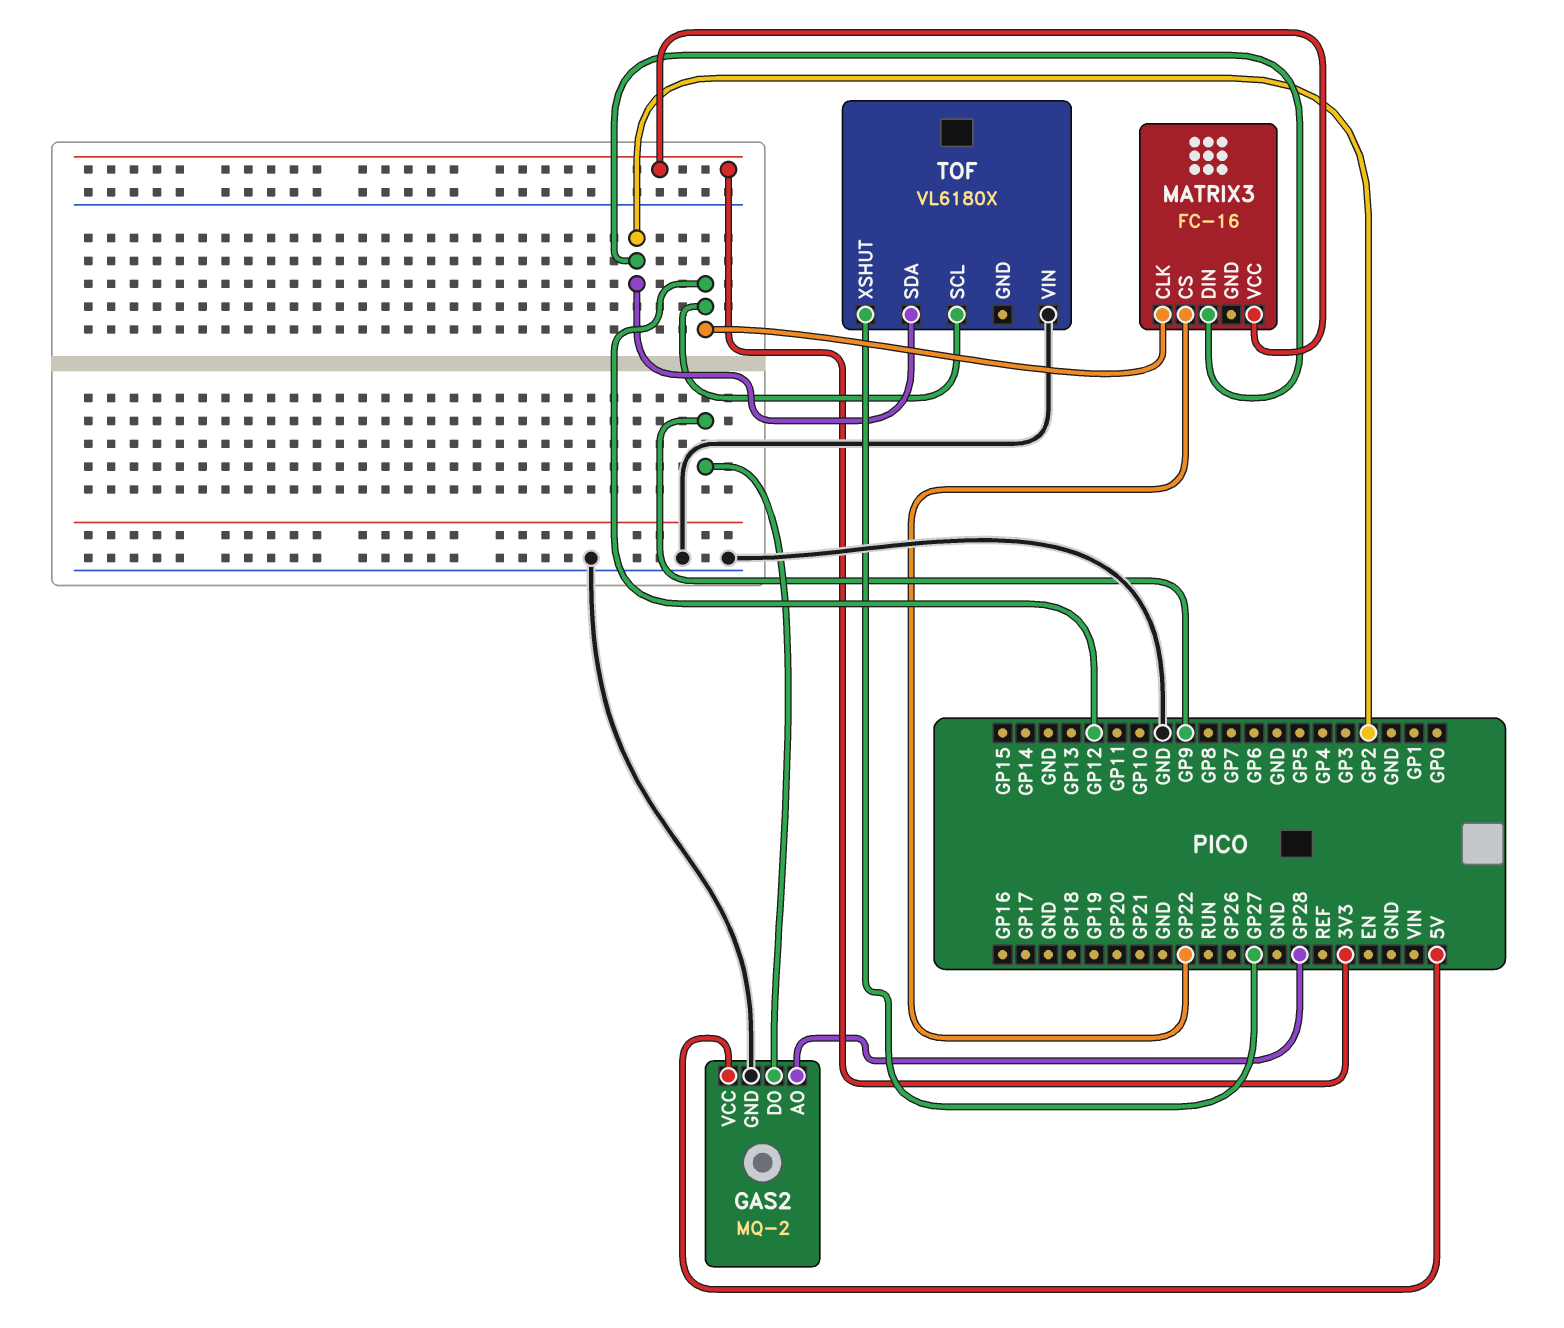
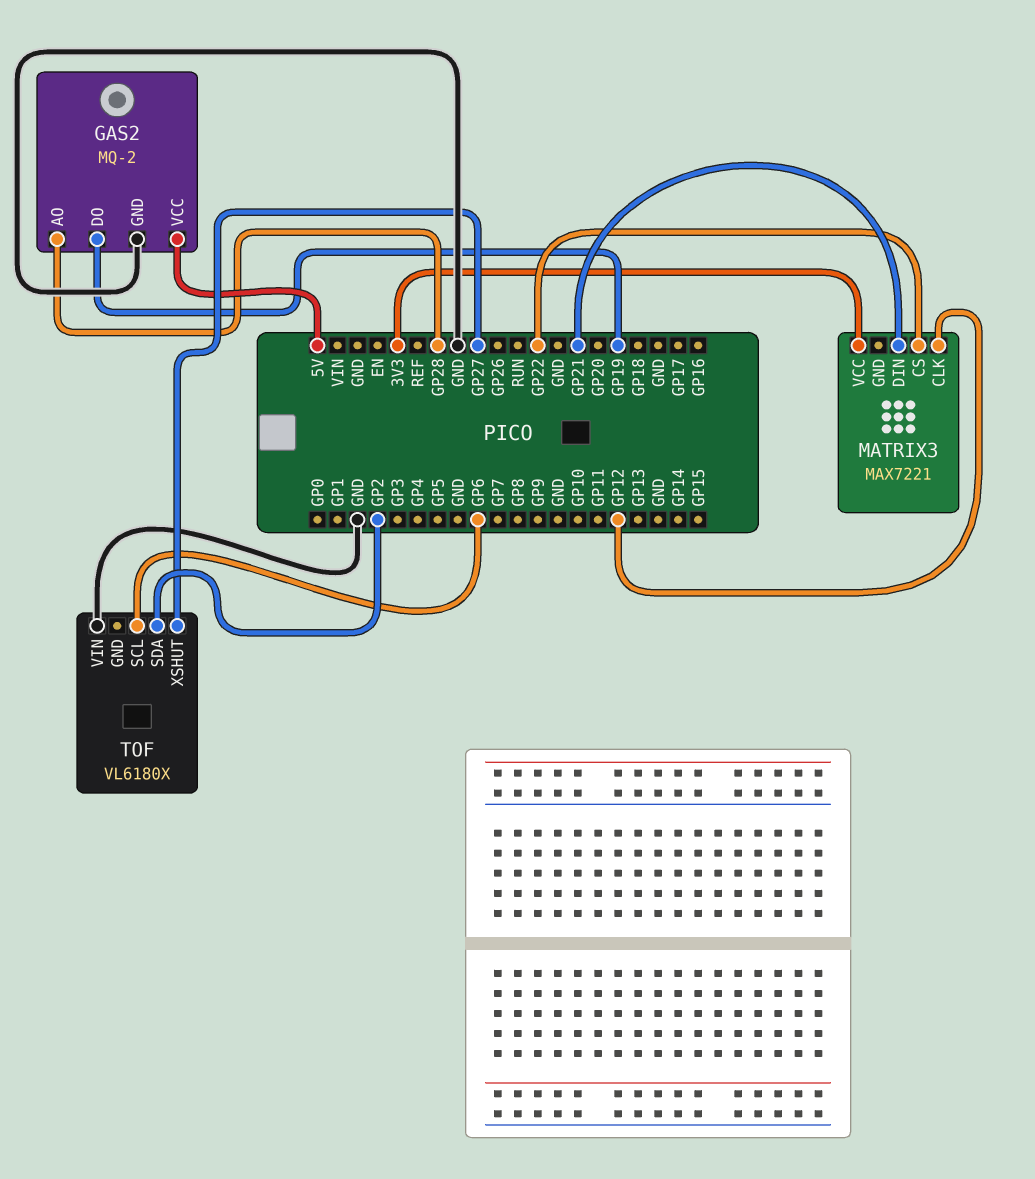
GAS2 pin DO: GP9 -> GP19
MATRIX3: FC-16 -> MAX7221
MATRIX3 pin DIN: GP2 -> GP21
TOF pin SCL: GP12 -> GP6

